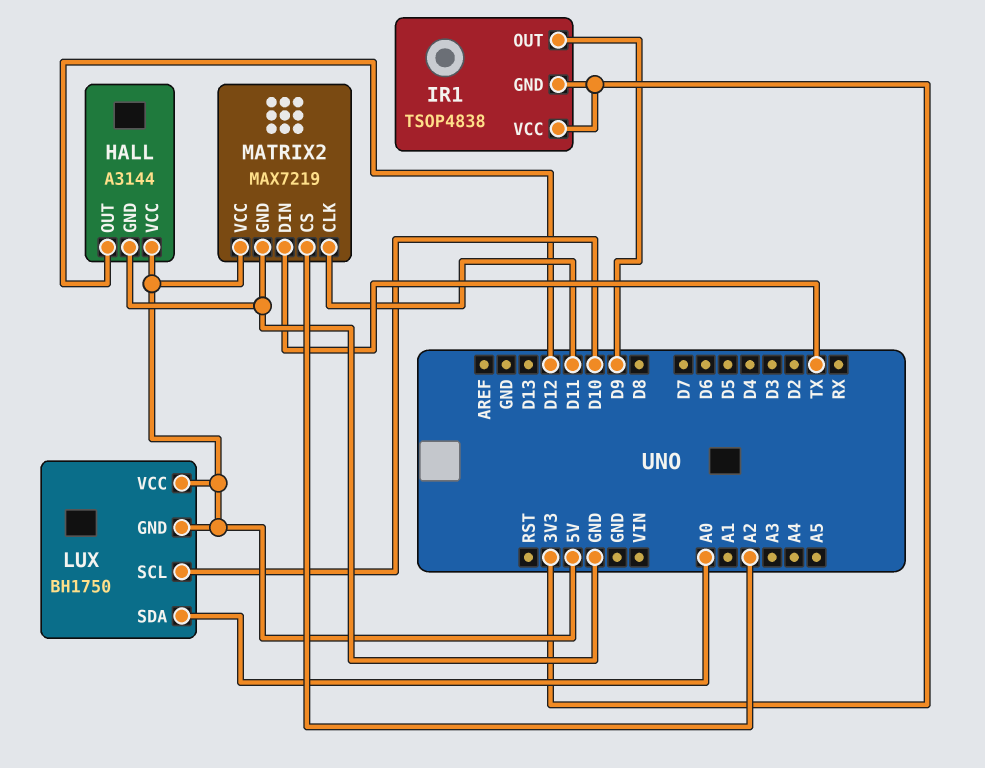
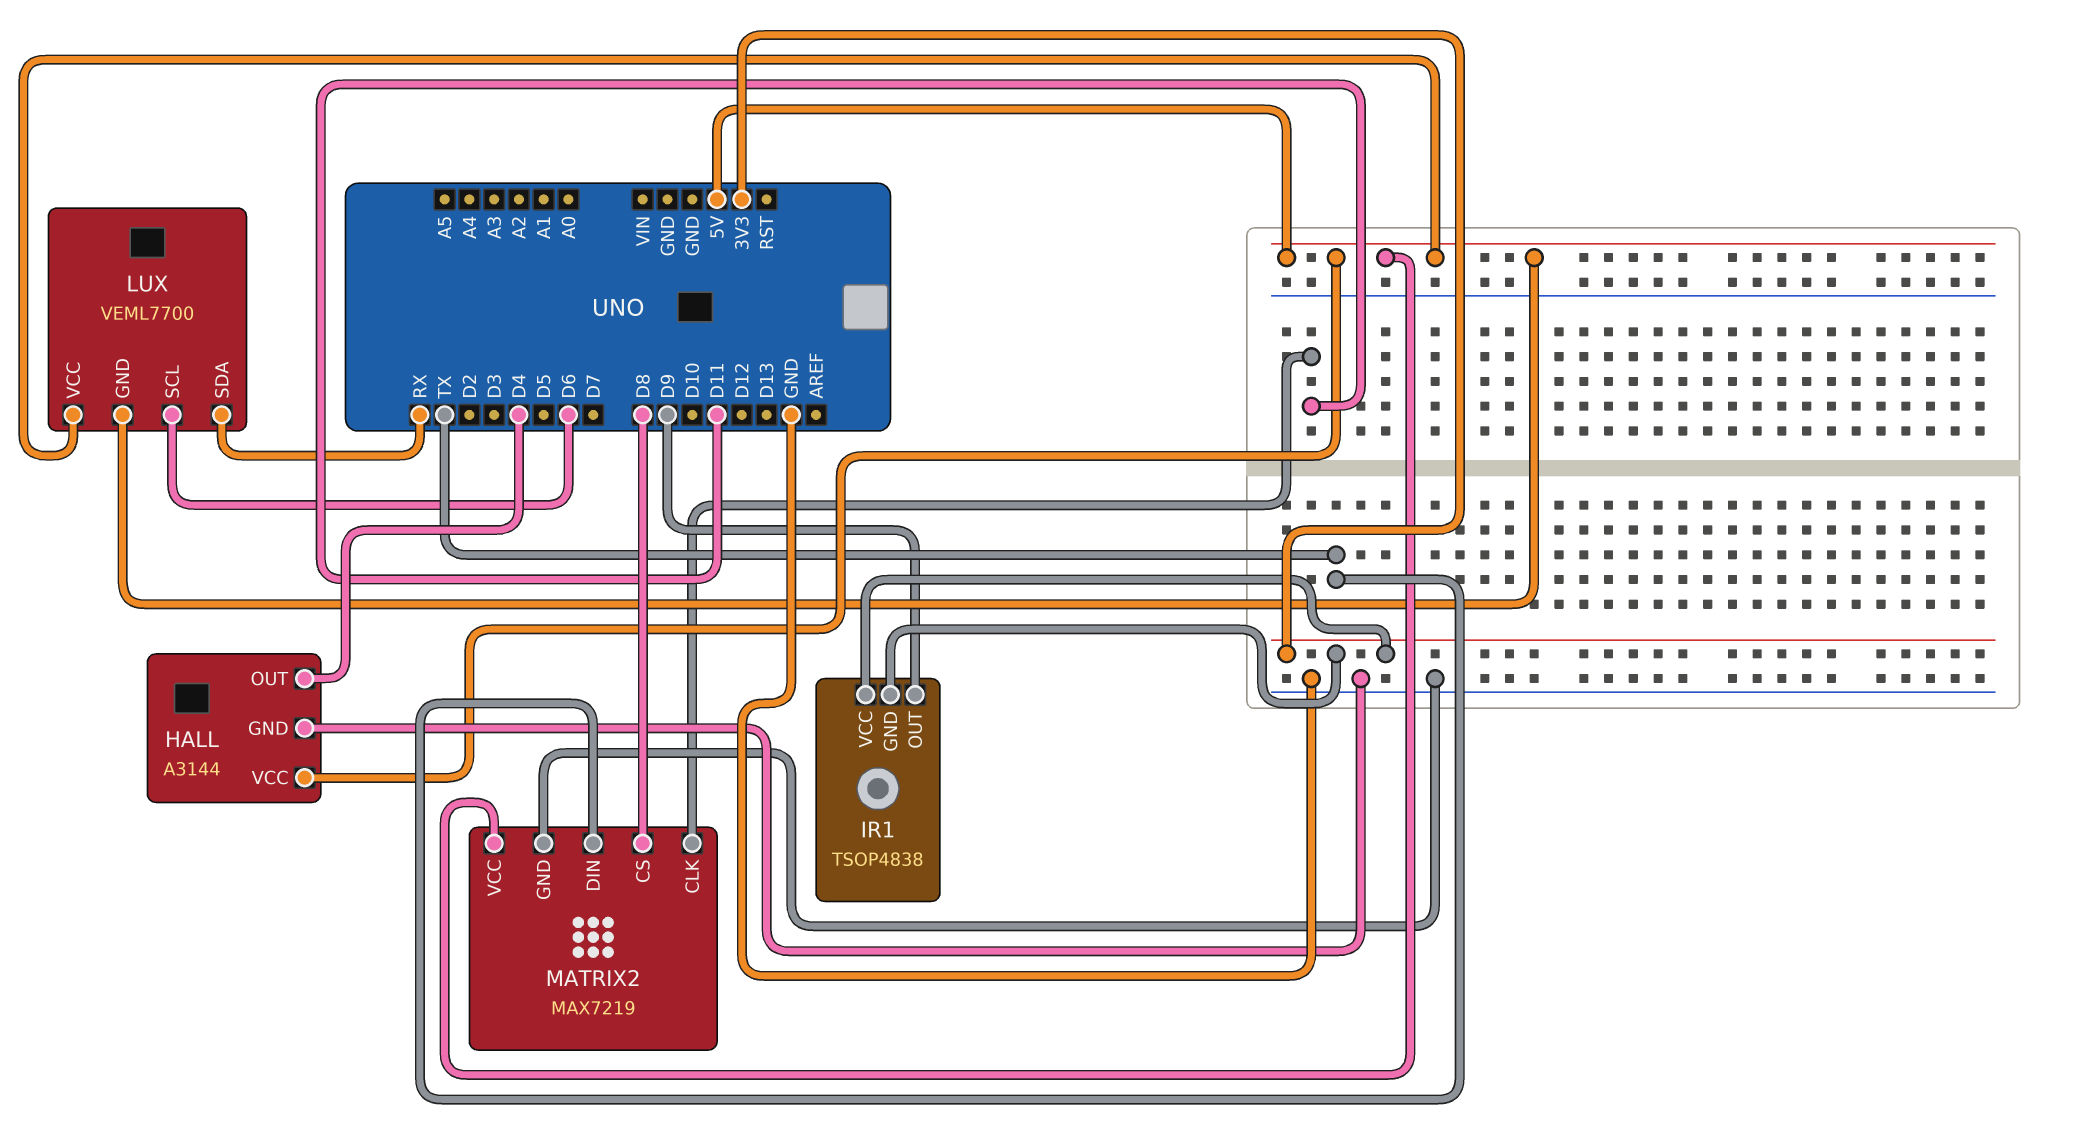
HALL pin OUT: D12 -> D4
LUX: BH1750 -> VEML7700
LUX pin SCL: D10 -> D6
LUX pin SDA: A0 -> RX
MATRIX2 pin CS: A2 -> D8

